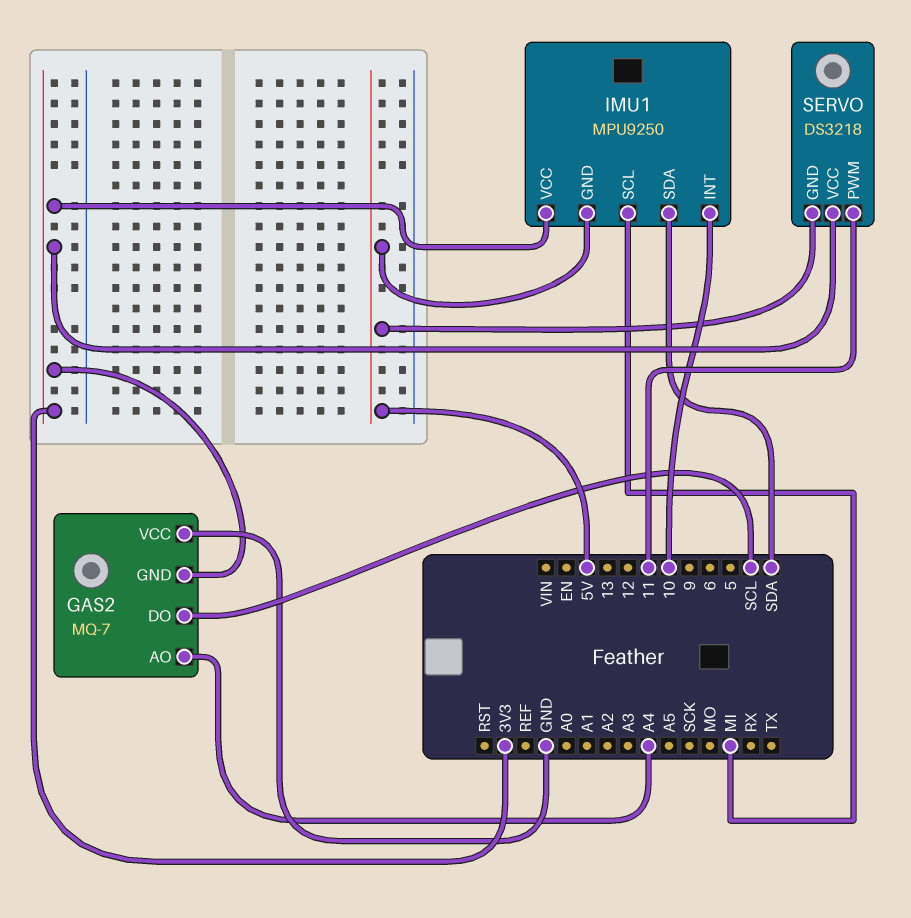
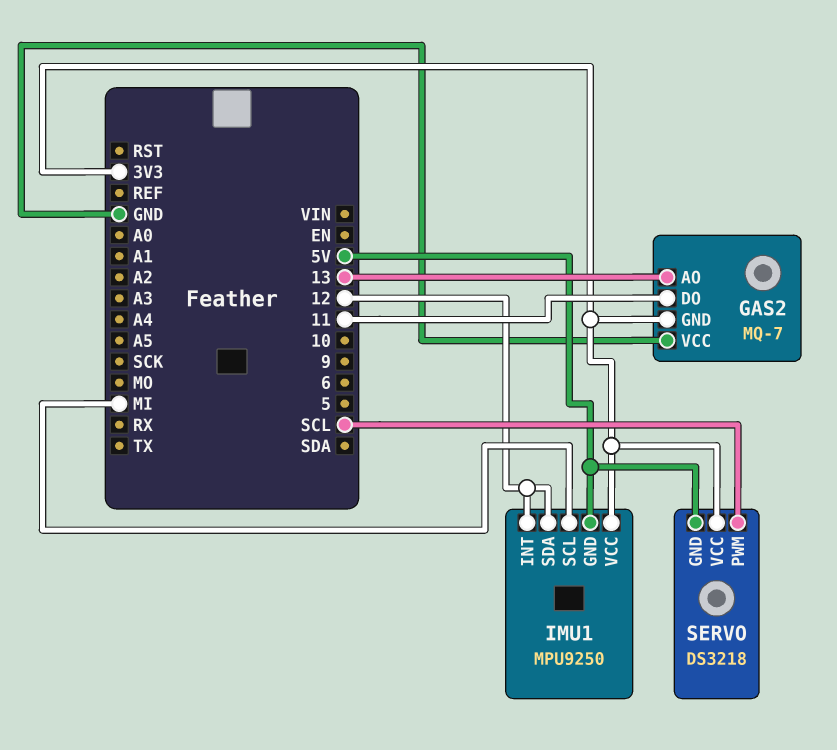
GAS2 pin AO: A4 -> 13
GAS2 pin DO: SCL -> 11
IMU1 pin INT: 10 -> 12
IMU1 pin SDA: SDA -> 12
SERVO pin PWM: 11 -> SCL

